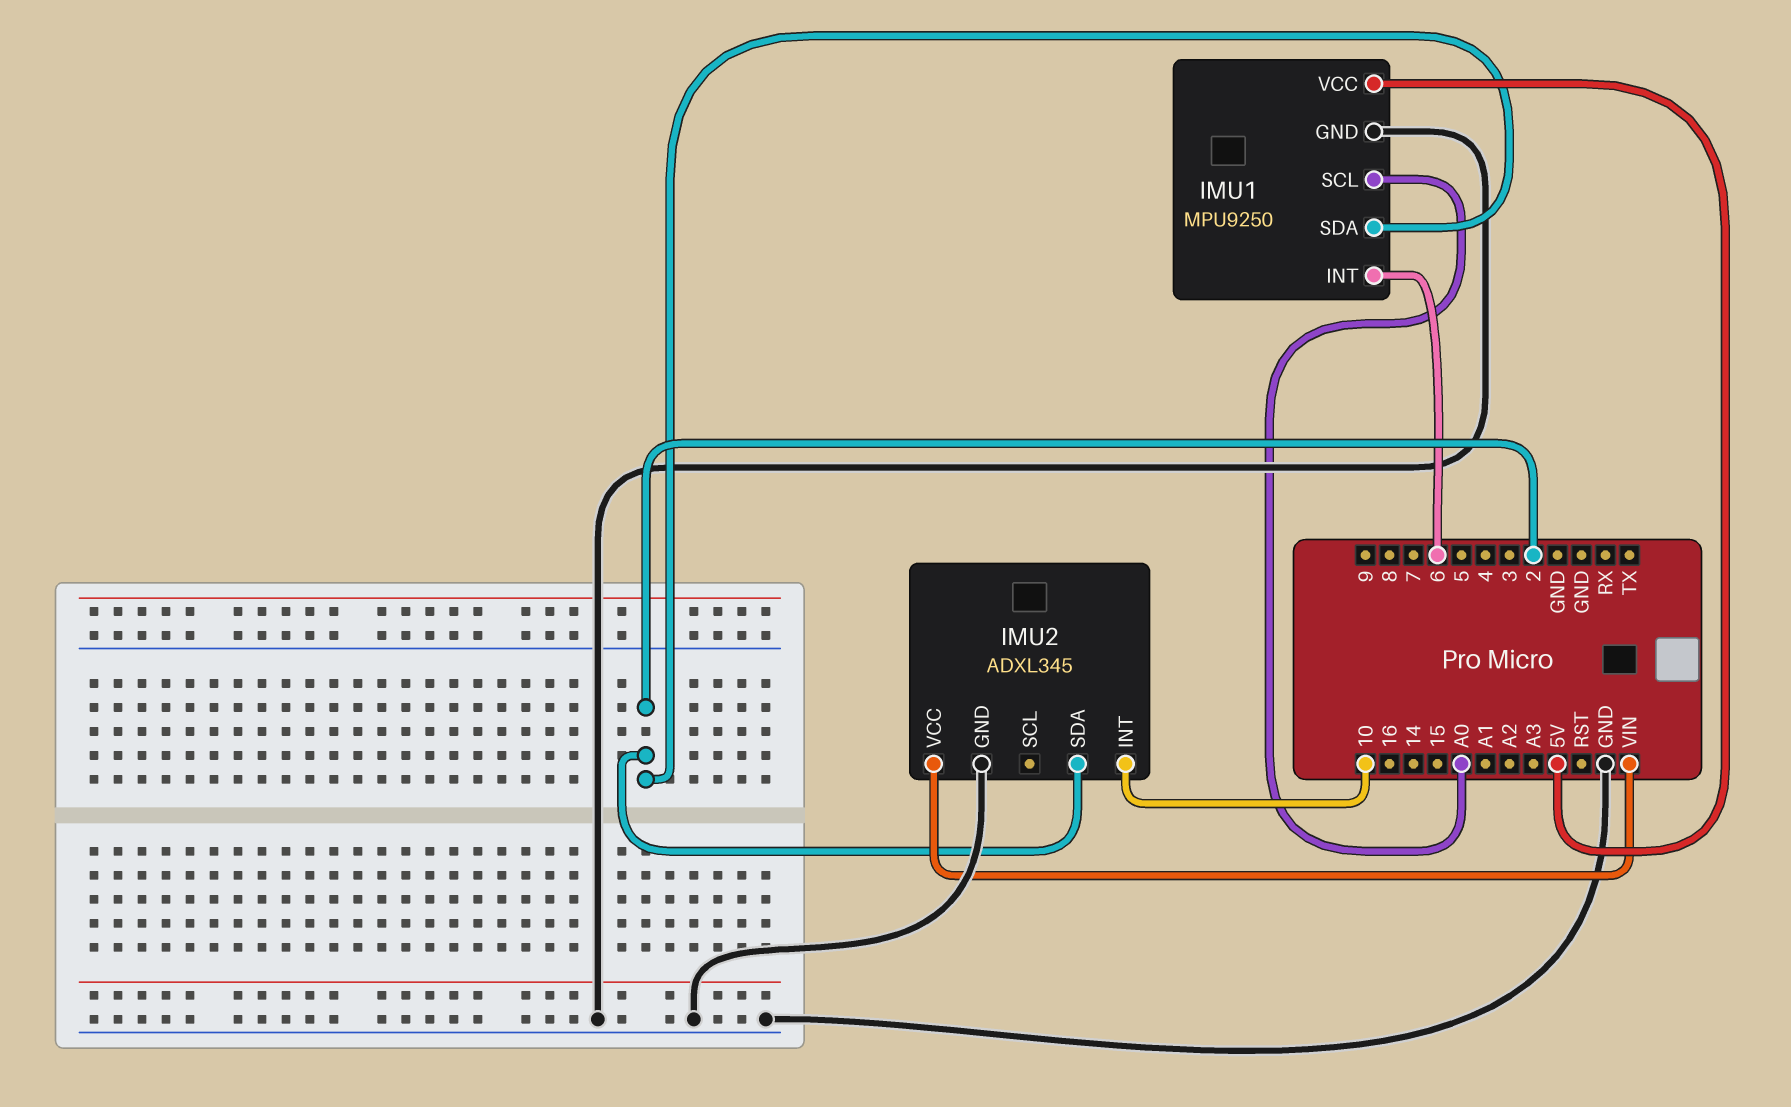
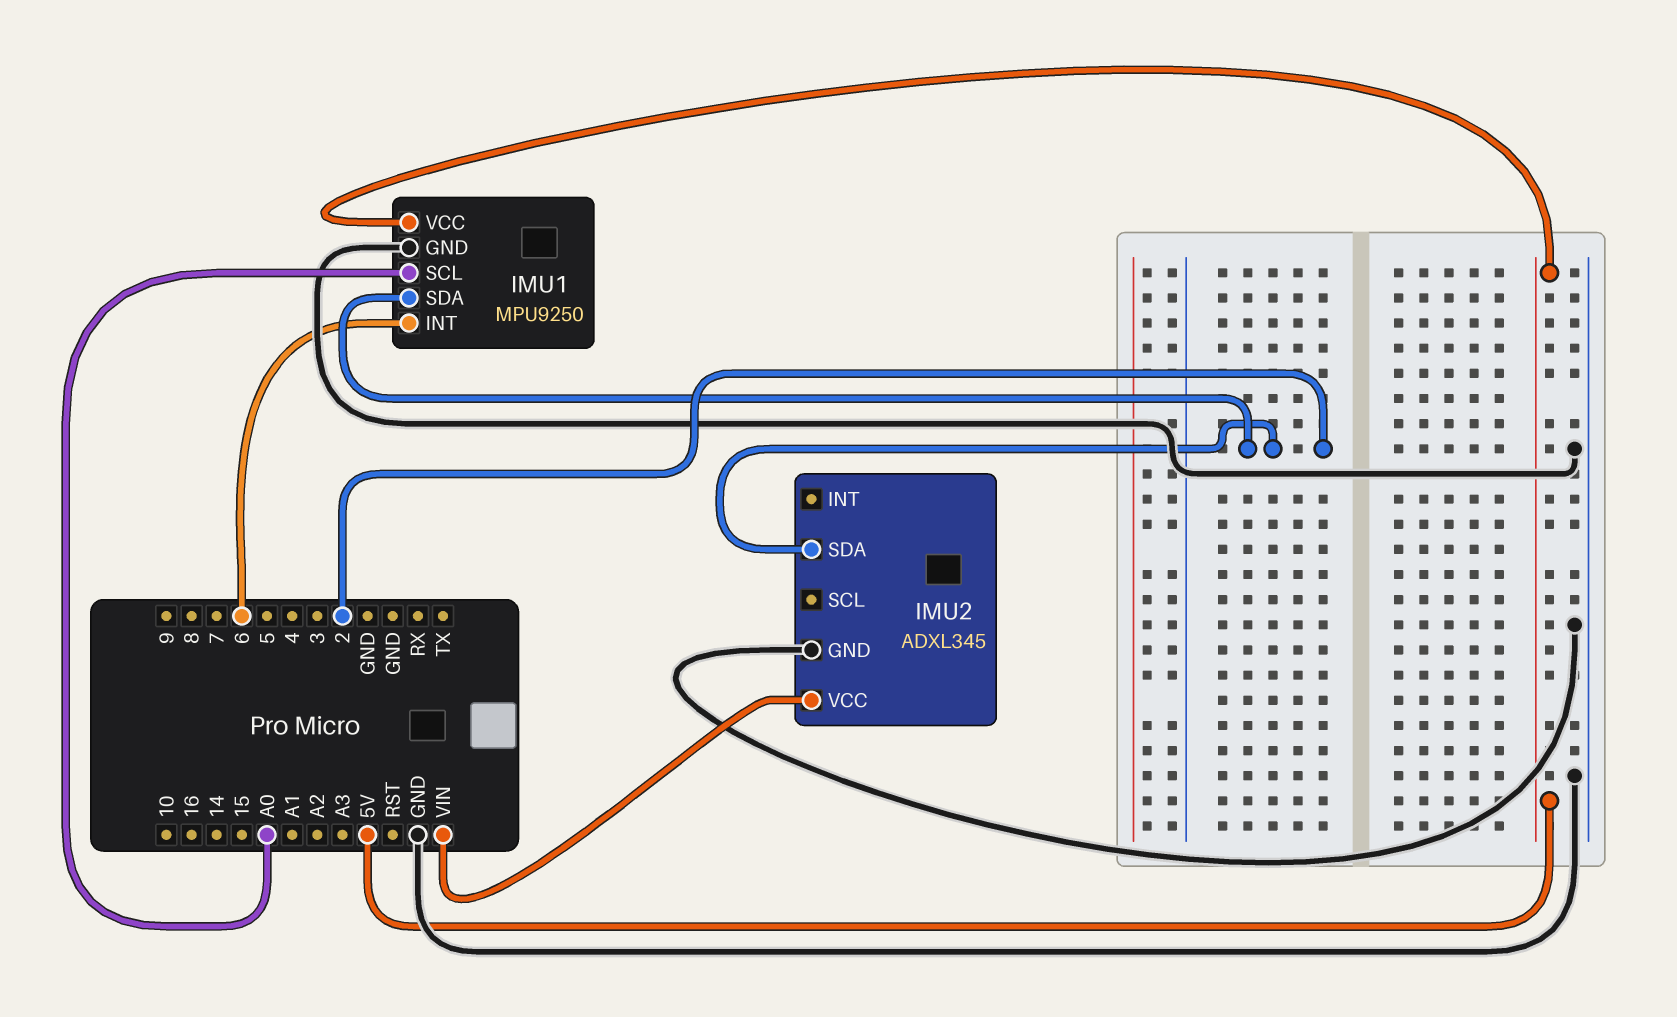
IMU2 pin INT: 10 -> none

